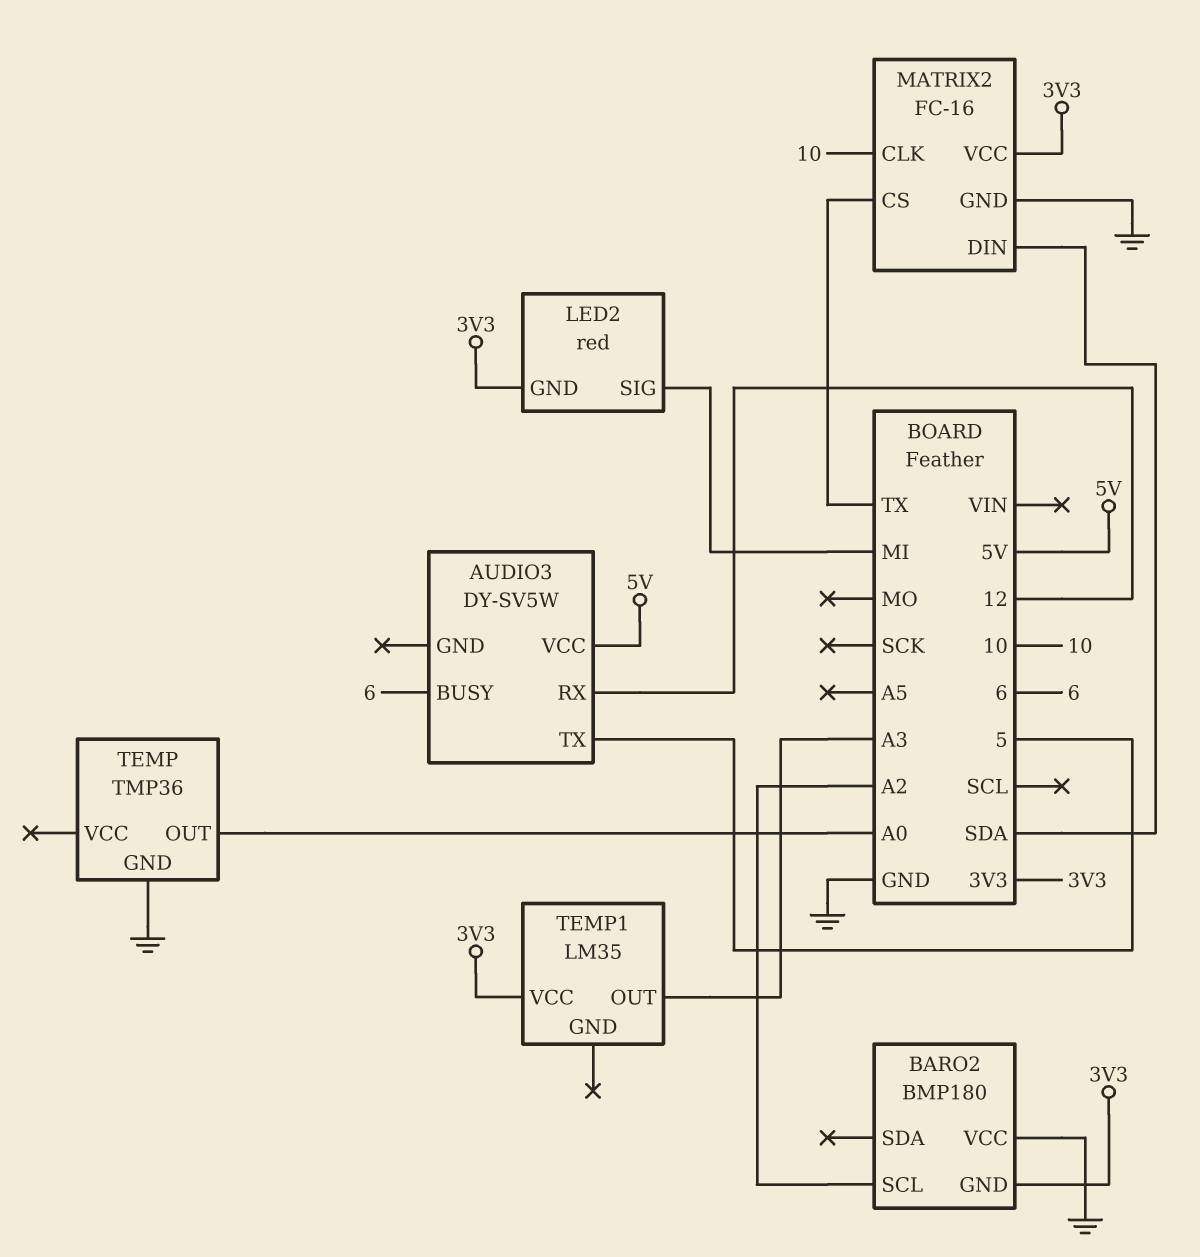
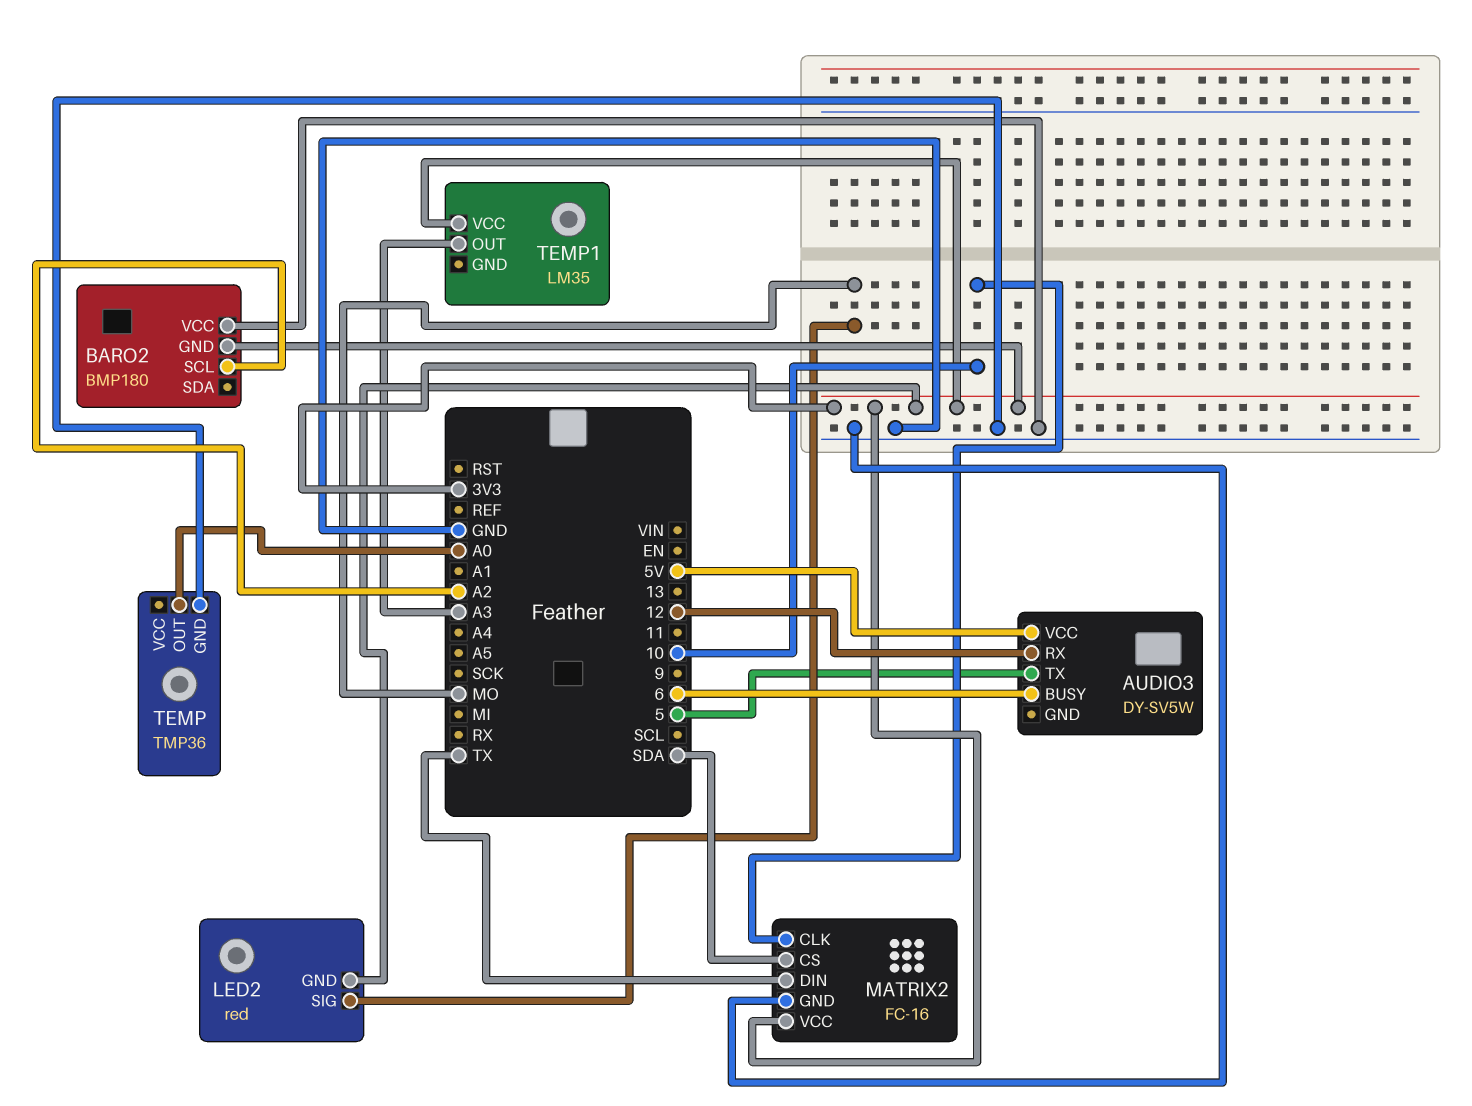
LED2 pin SIG: MI -> MO
MATRIX2 pin CS: TX -> SDA
MATRIX2 pin DIN: SDA -> TX

